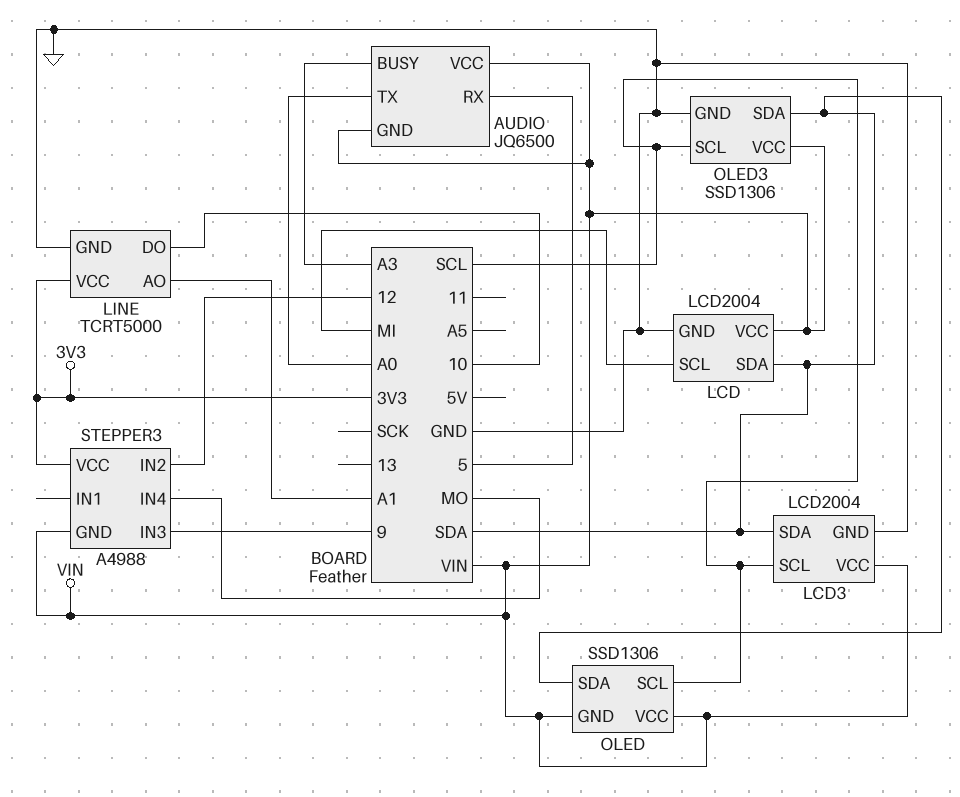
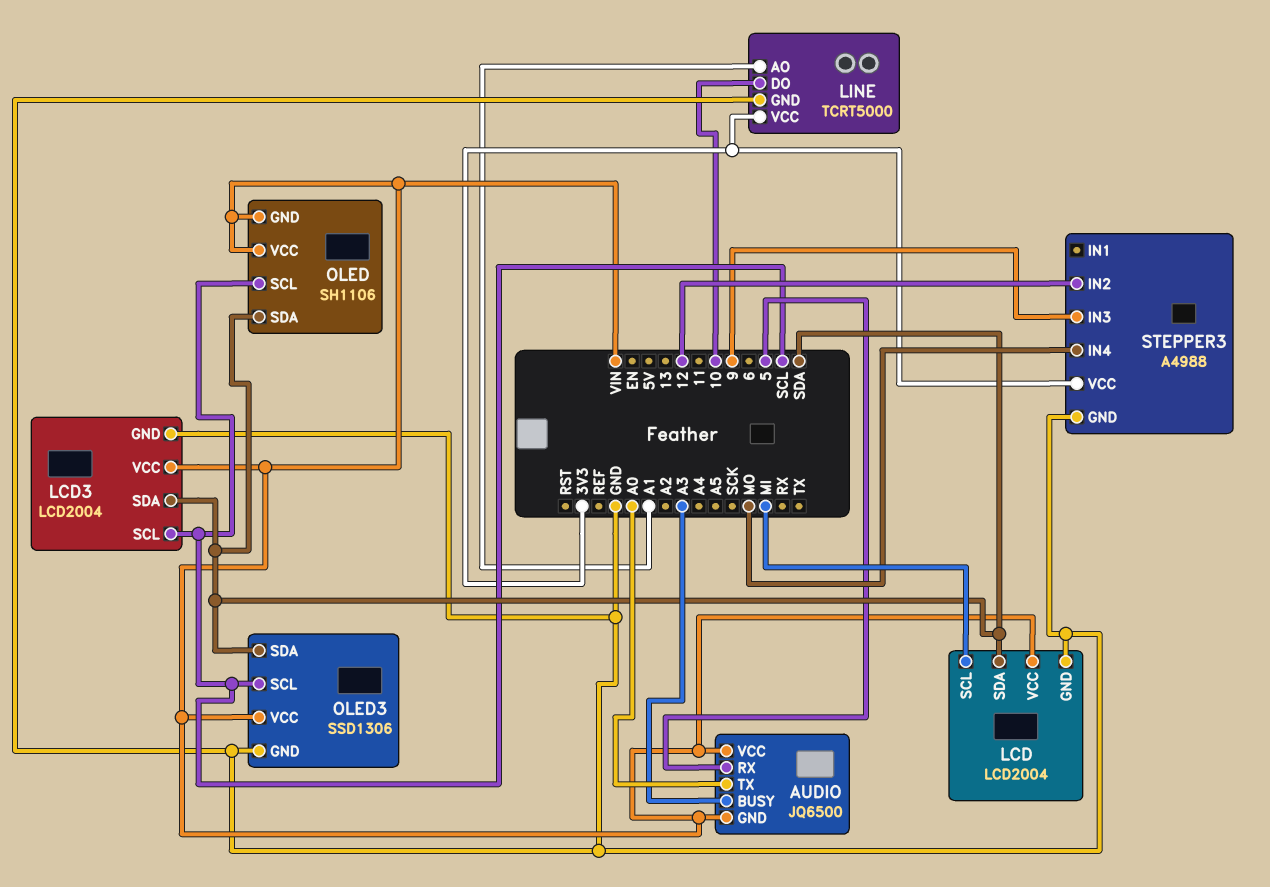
OLED: SSD1306 -> SH1106
STEPPER3 pin GND: VIN -> GND

